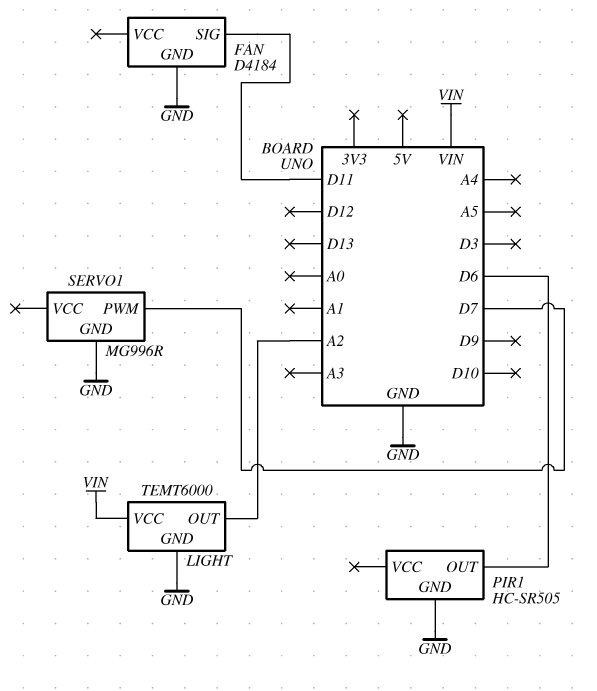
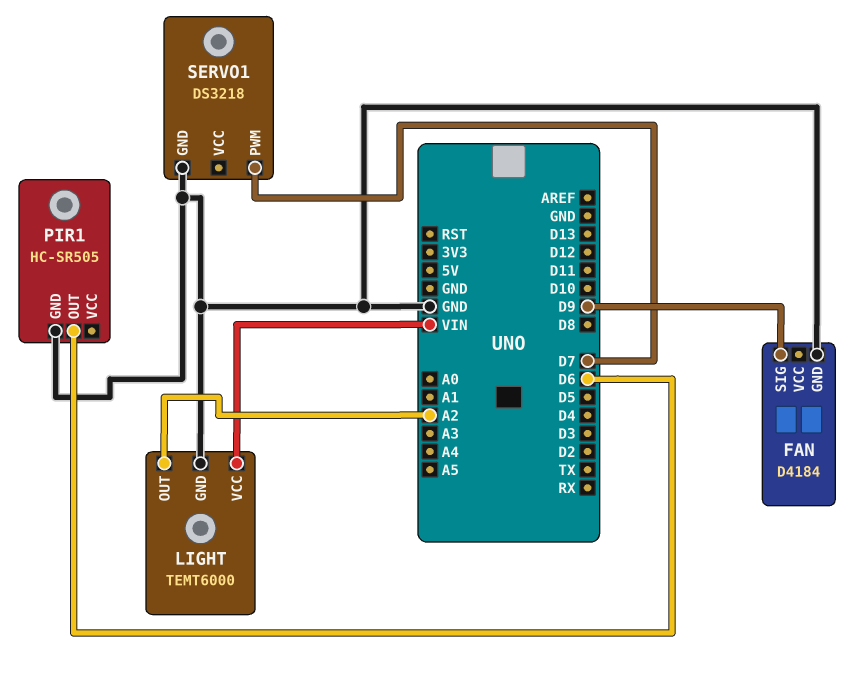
FAN pin SIG: D11 -> D9
SERVO1: MG996R -> DS3218

